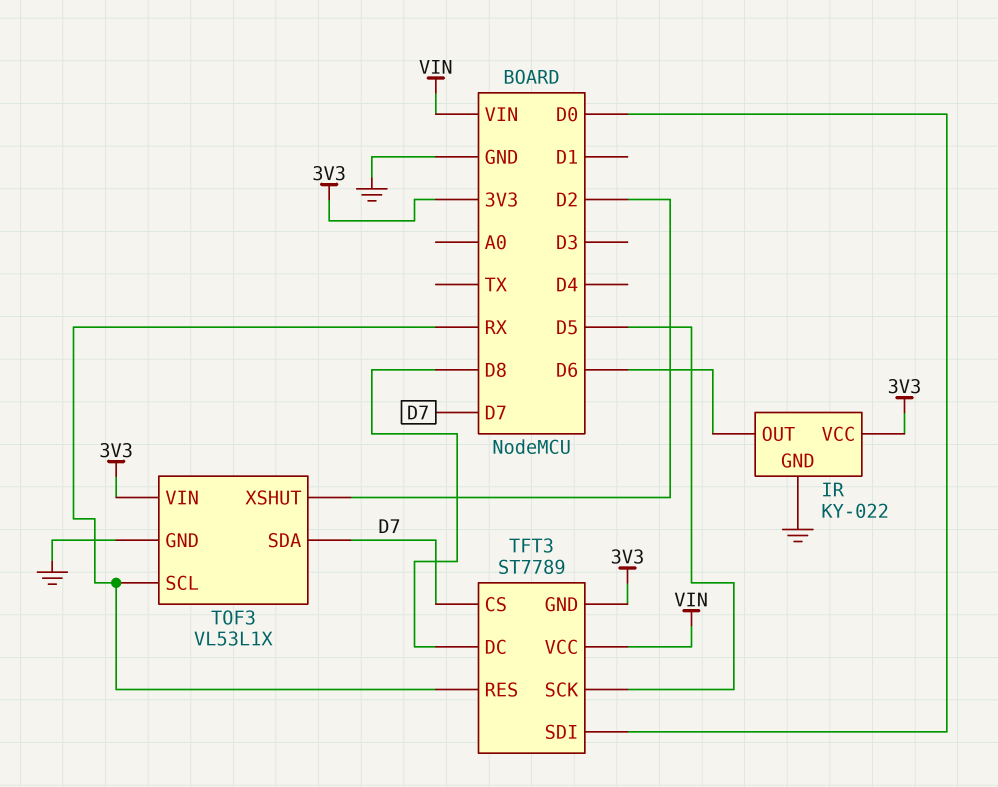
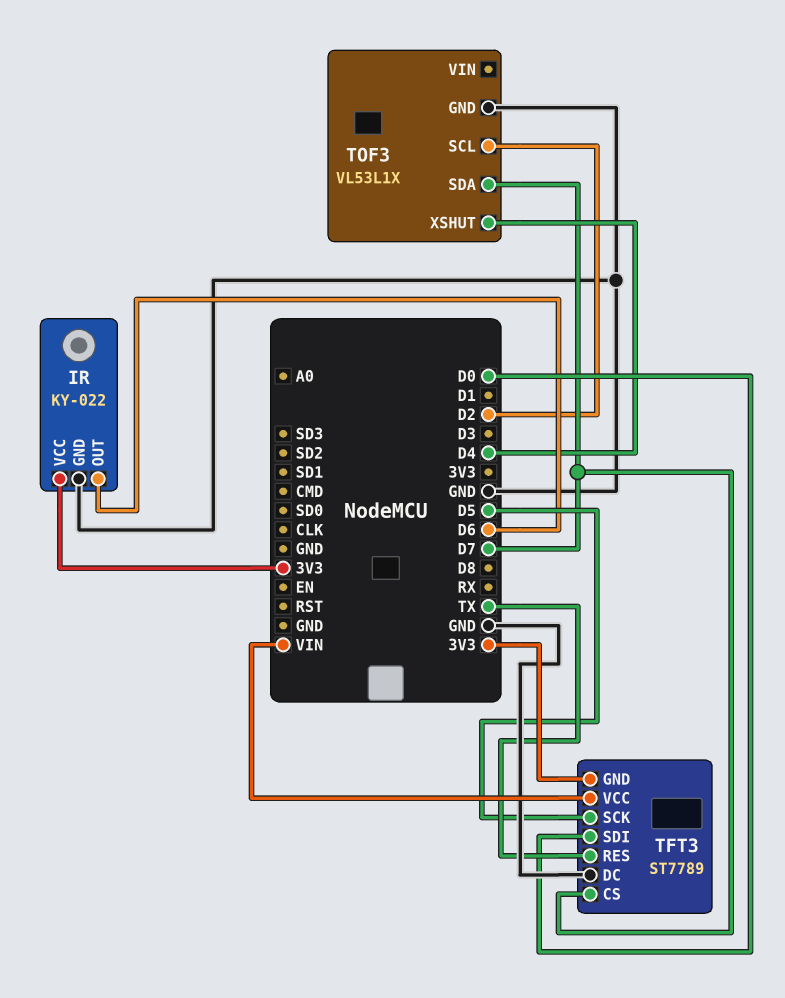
TFT3 pin DC: D8 -> GND
TFT3 pin RES: RX -> TX
TOF3 pin SCL: RX -> D2
TOF3 pin VIN: 3V3 -> none
TOF3 pin XSHUT: D2 -> D4

